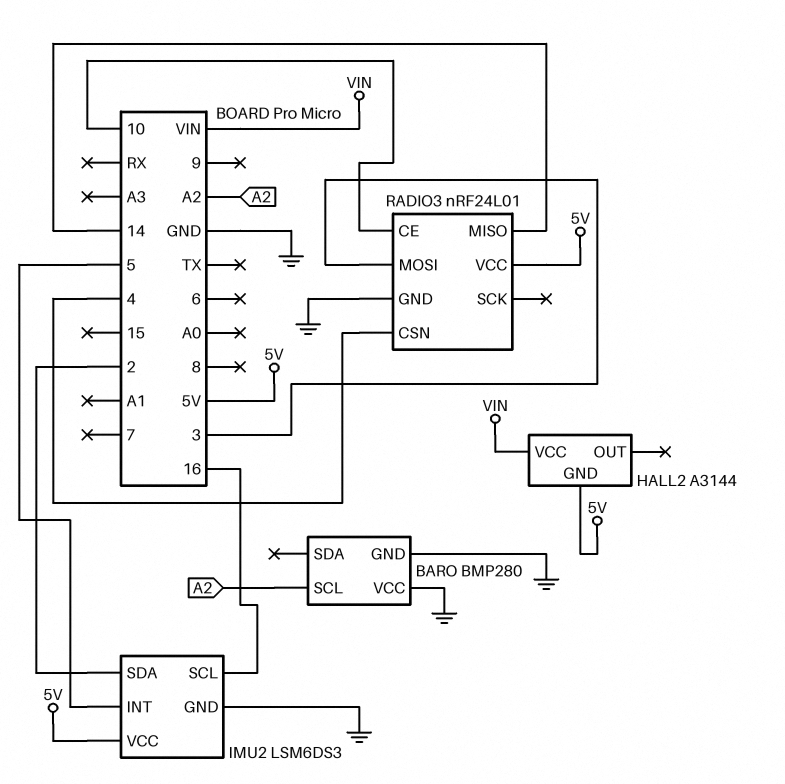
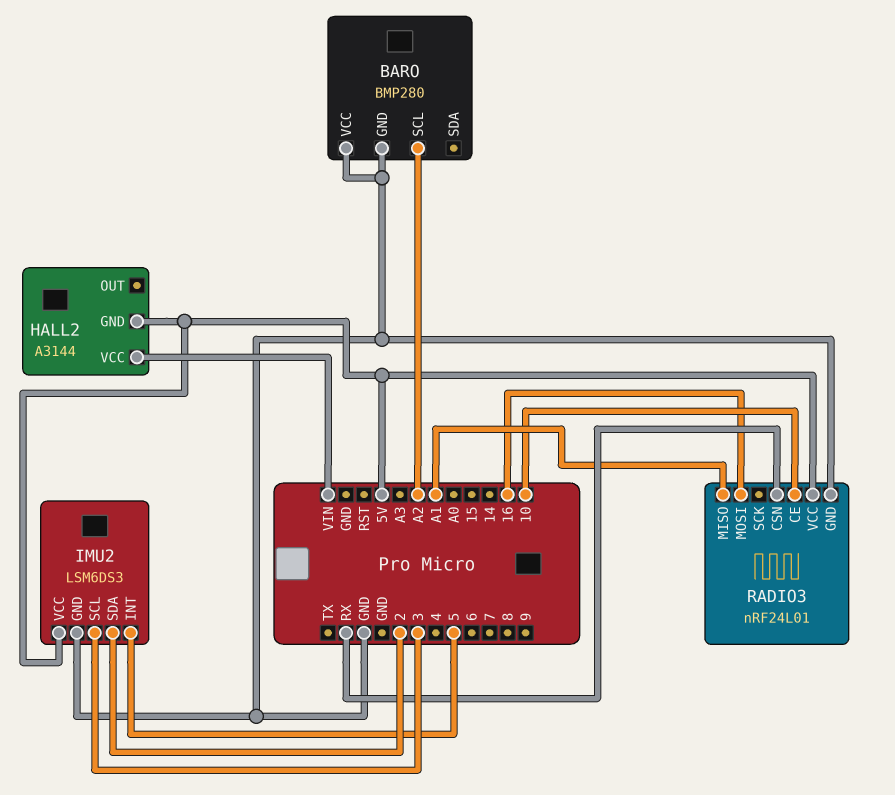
IMU2 pin SCL: 16 -> 3
RADIO3 pin CSN: 4 -> RX
RADIO3 pin MISO: 14 -> A1
RADIO3 pin MOSI: 3 -> 16

